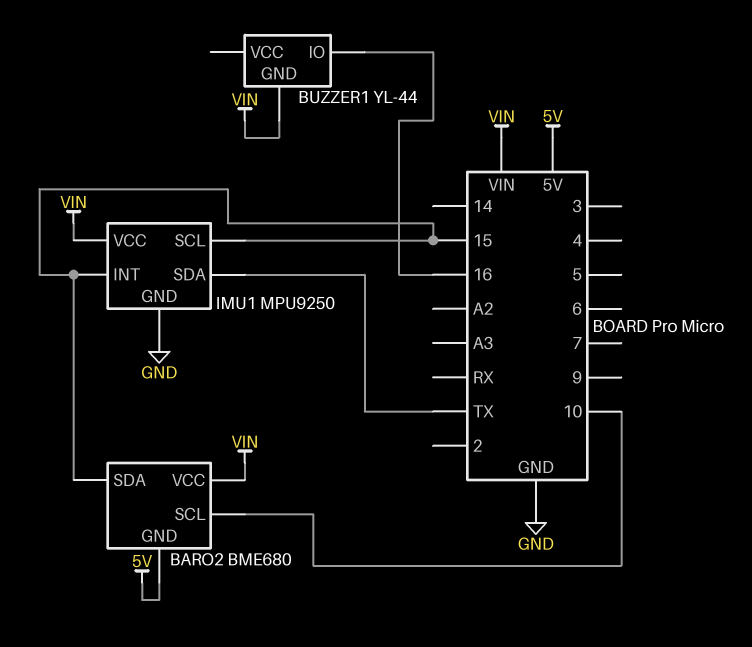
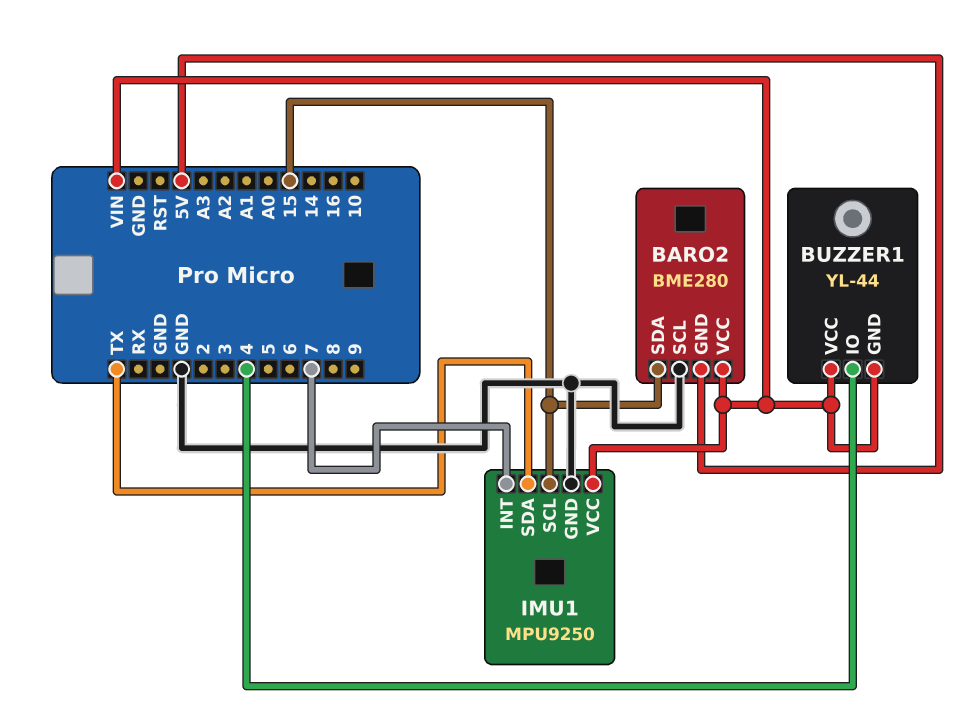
BARO2: BME680 -> BME280
BARO2 pin SCL: 10 -> GND
BUZZER1 pin IO: 16 -> 4
BUZZER1 pin VCC: none -> VIN
IMU1 pin INT: 15 -> 7

